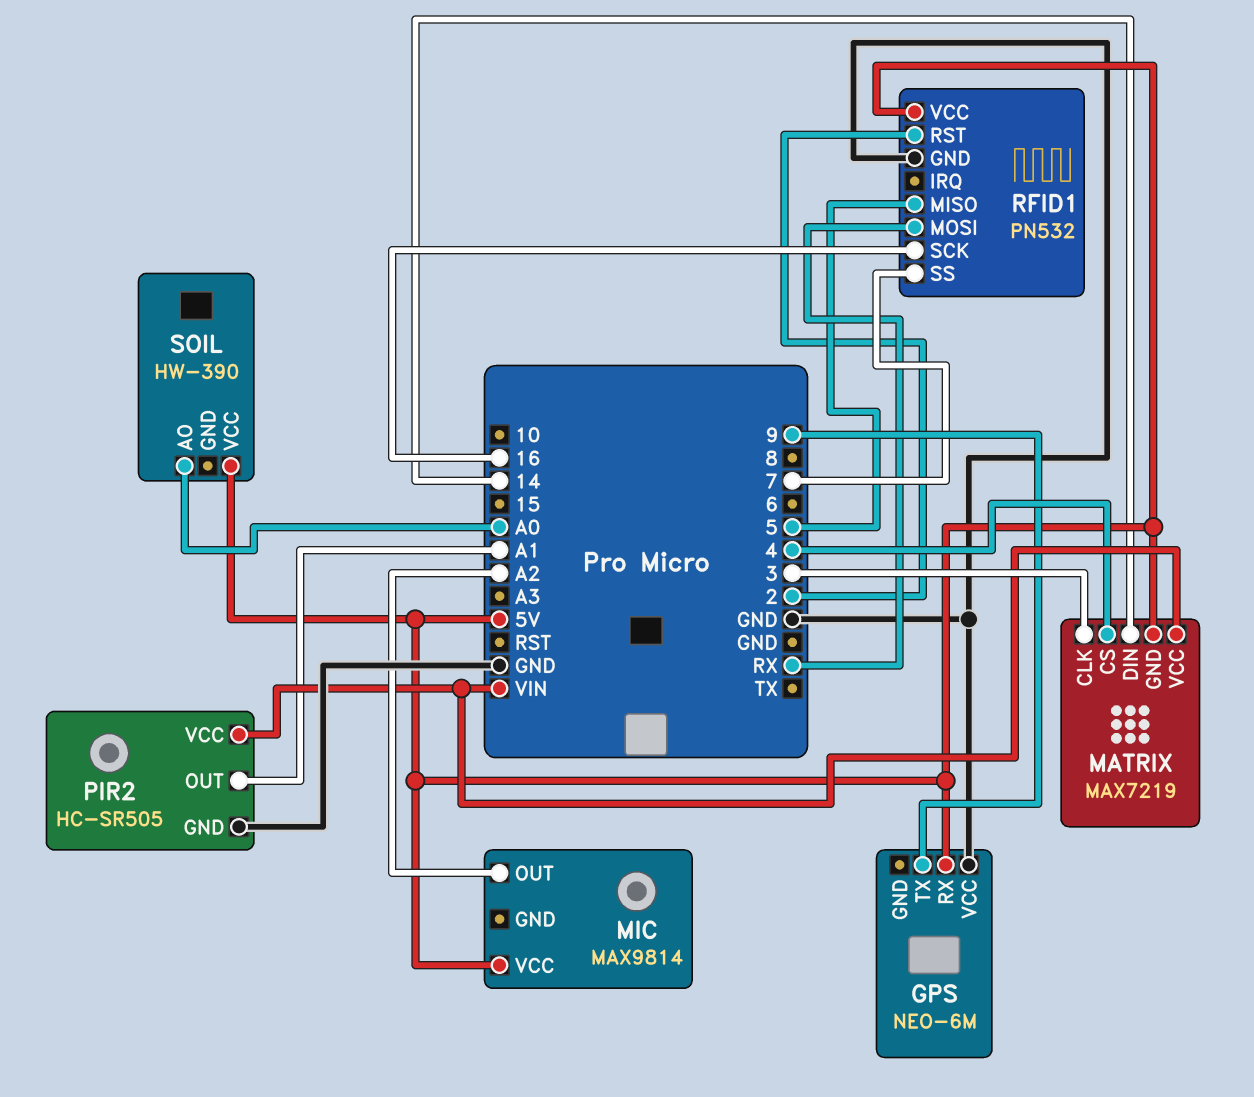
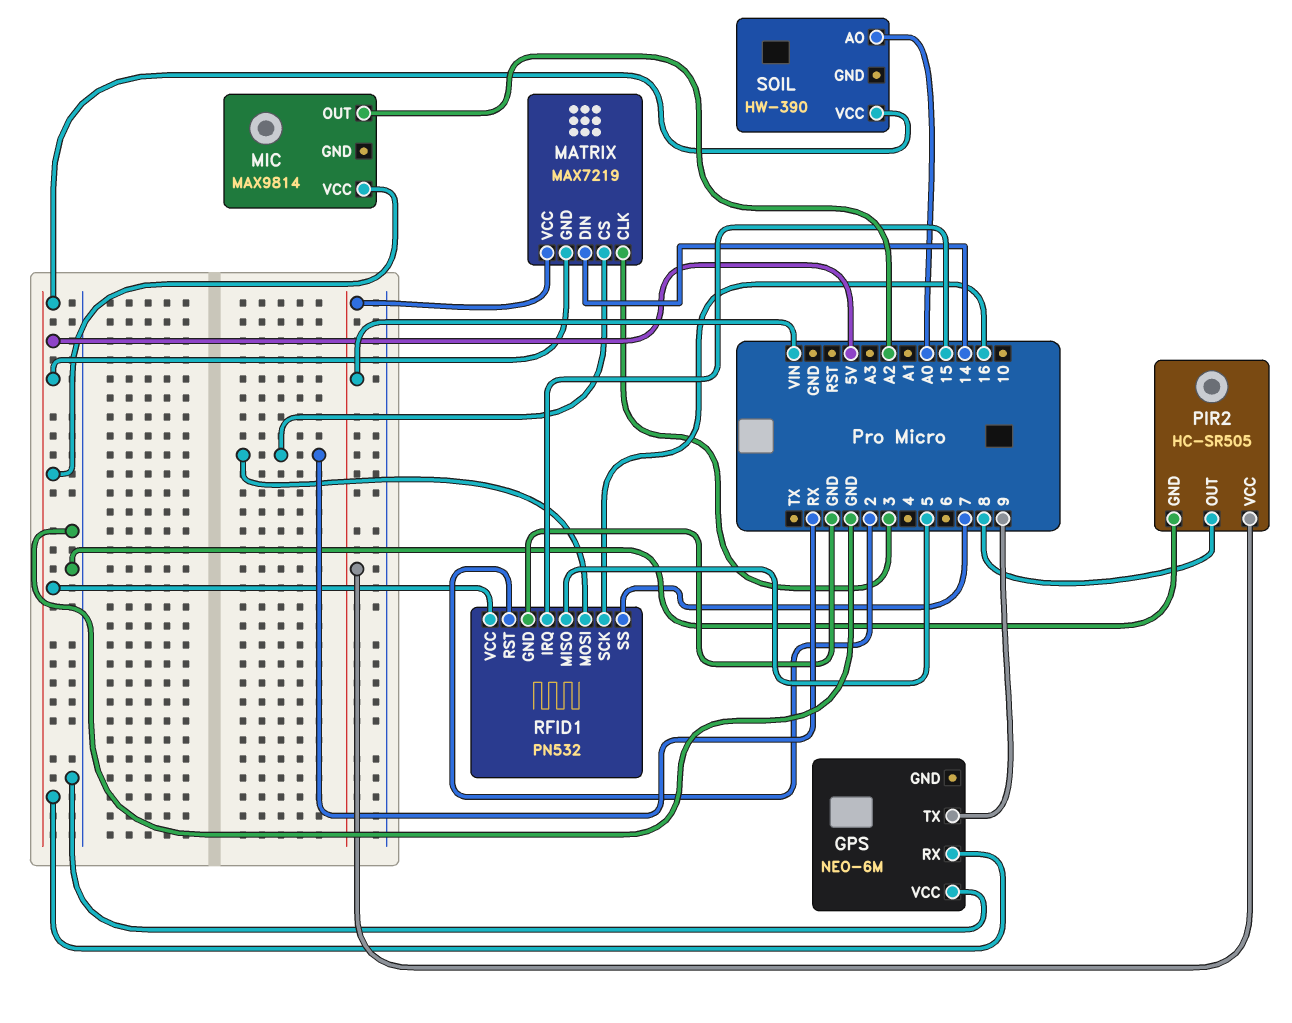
MATRIX pin CS: 4 -> RX
PIR2 pin OUT: A1 -> 8
RFID1 pin IRQ: none -> 15

